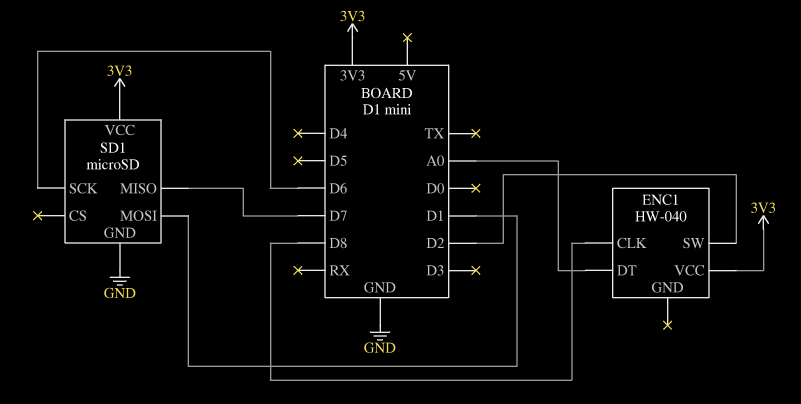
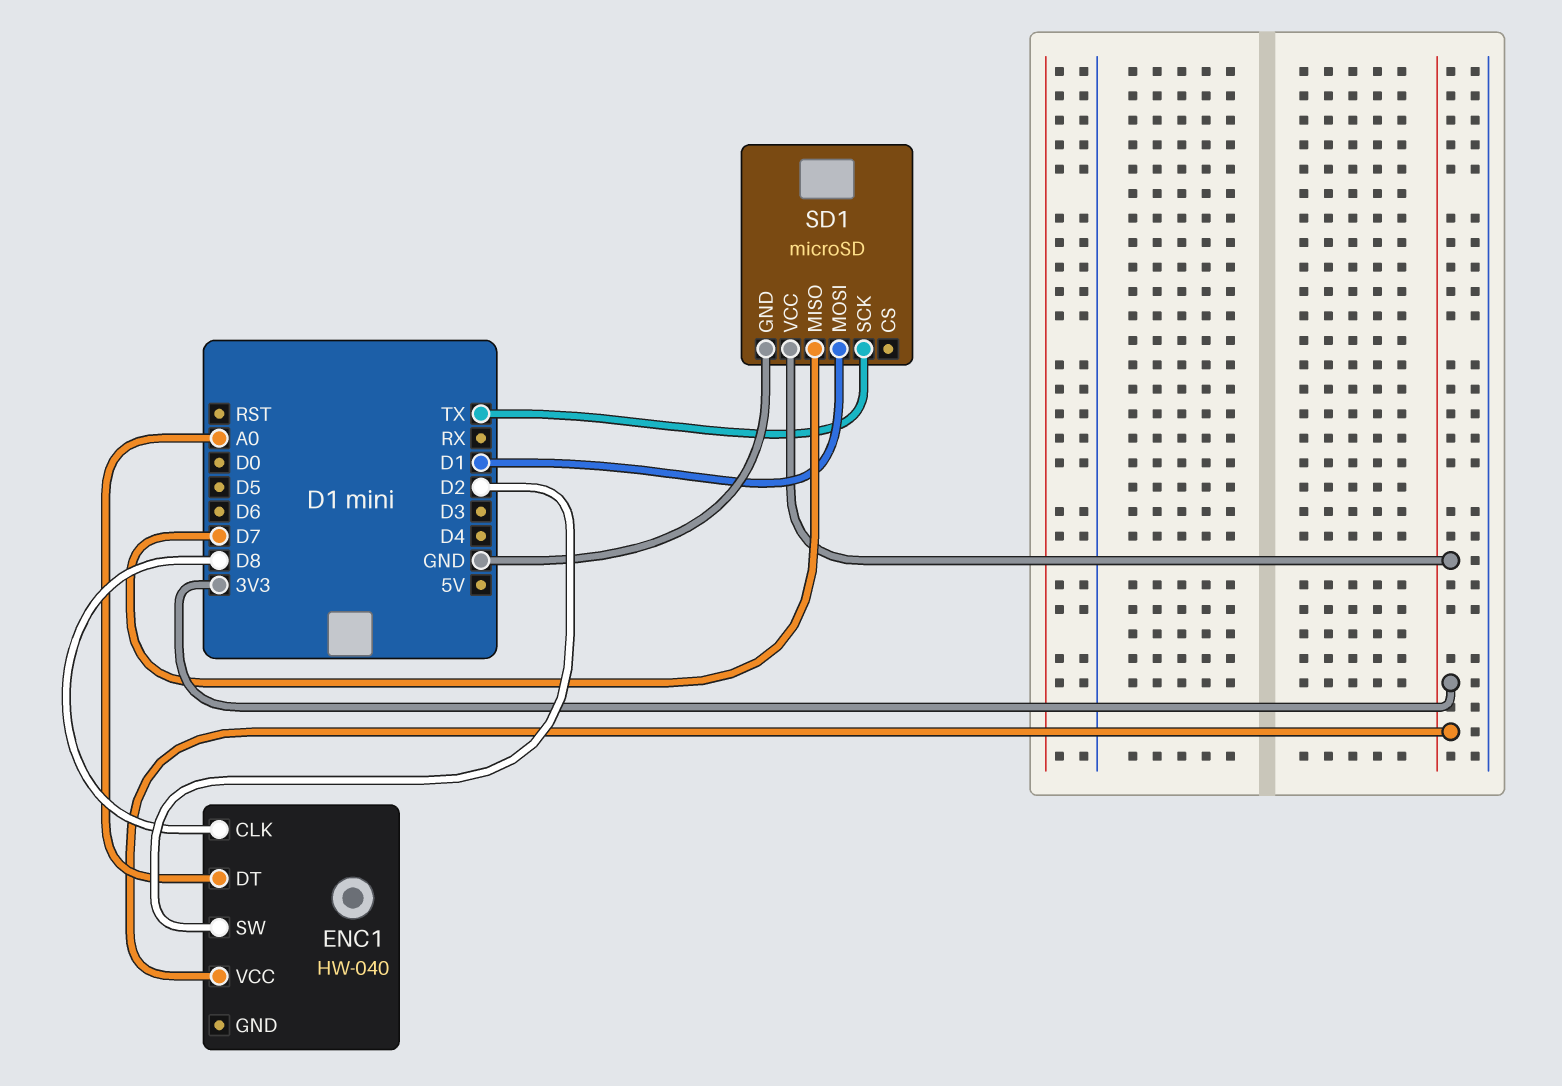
SD1 pin SCK: D6 -> TX

